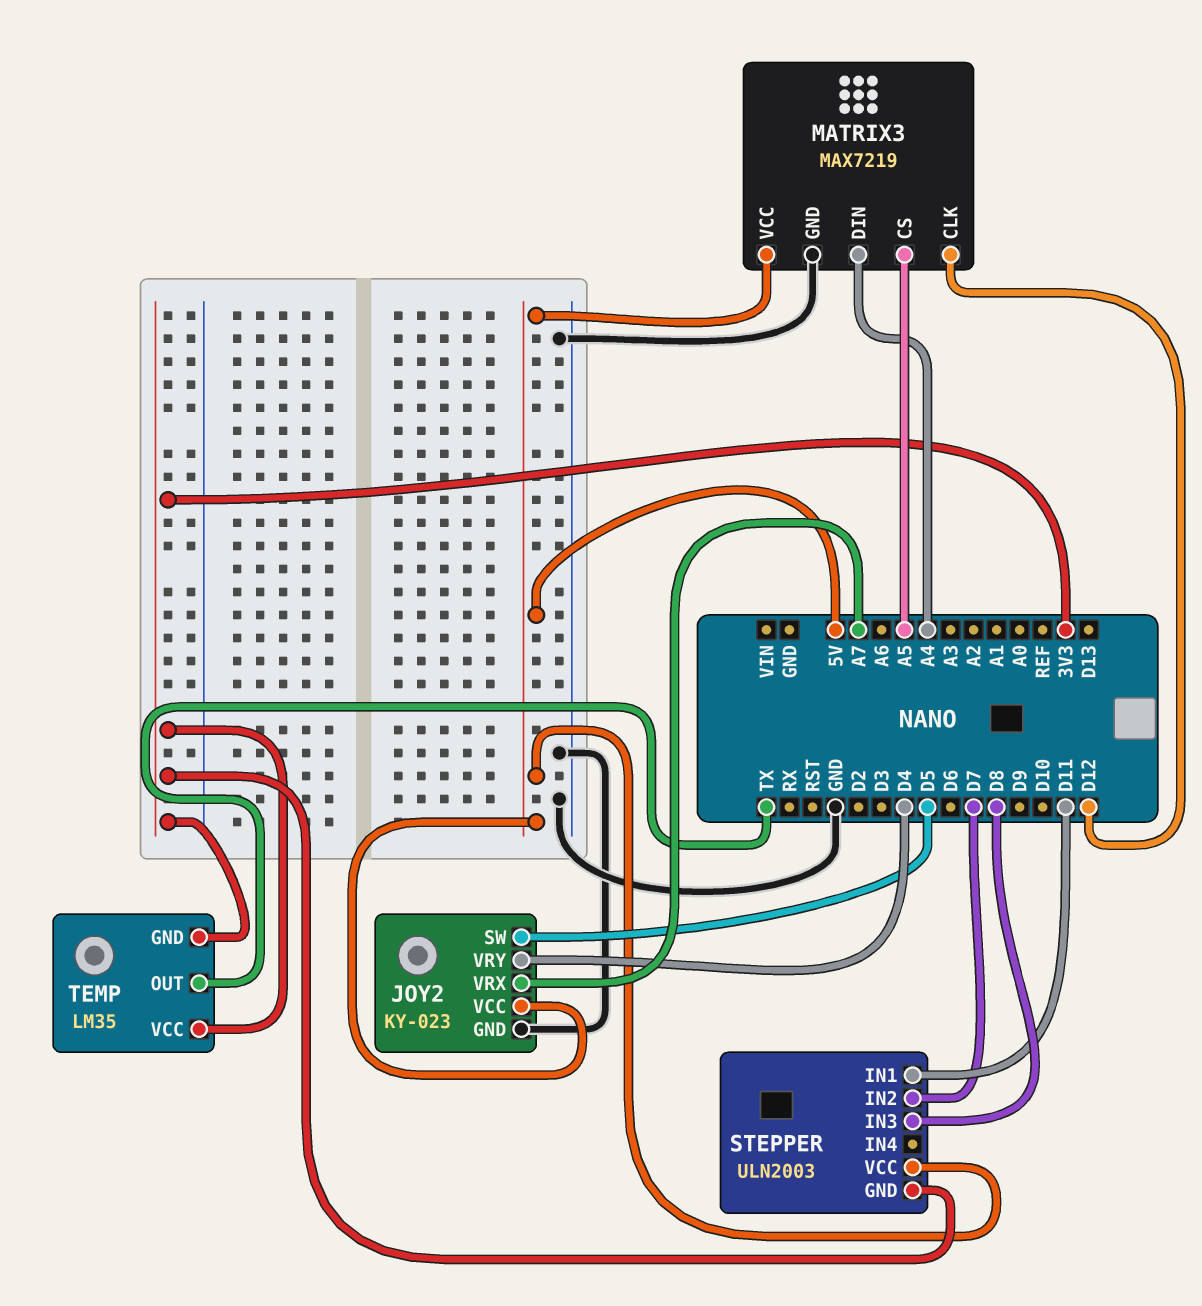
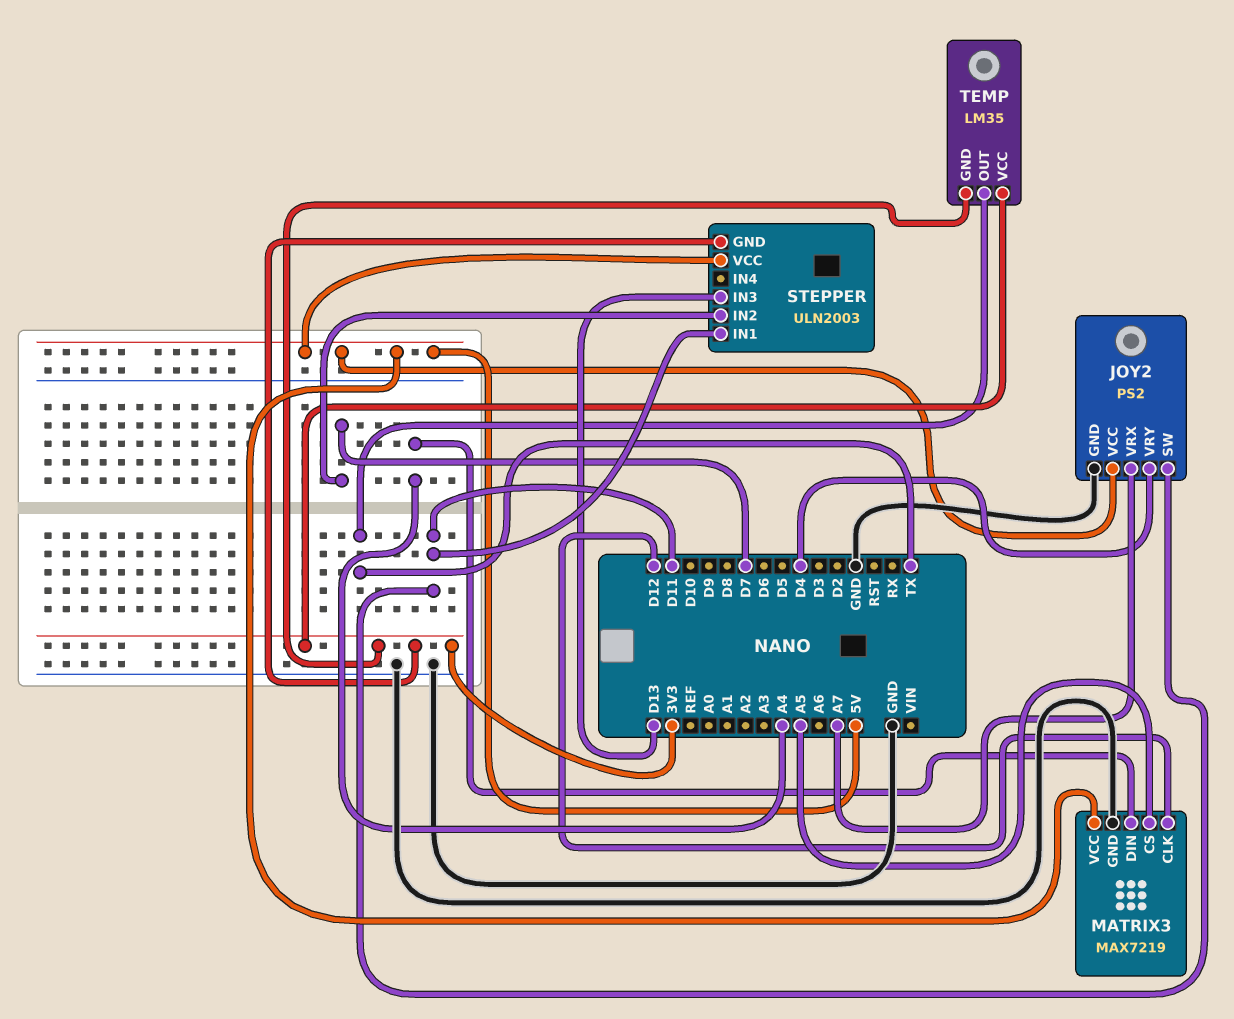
JOY2: KY-023 -> PS2
JOY2 pin SW: D5 -> D11
STEPPER pin IN3: D8 -> D13

